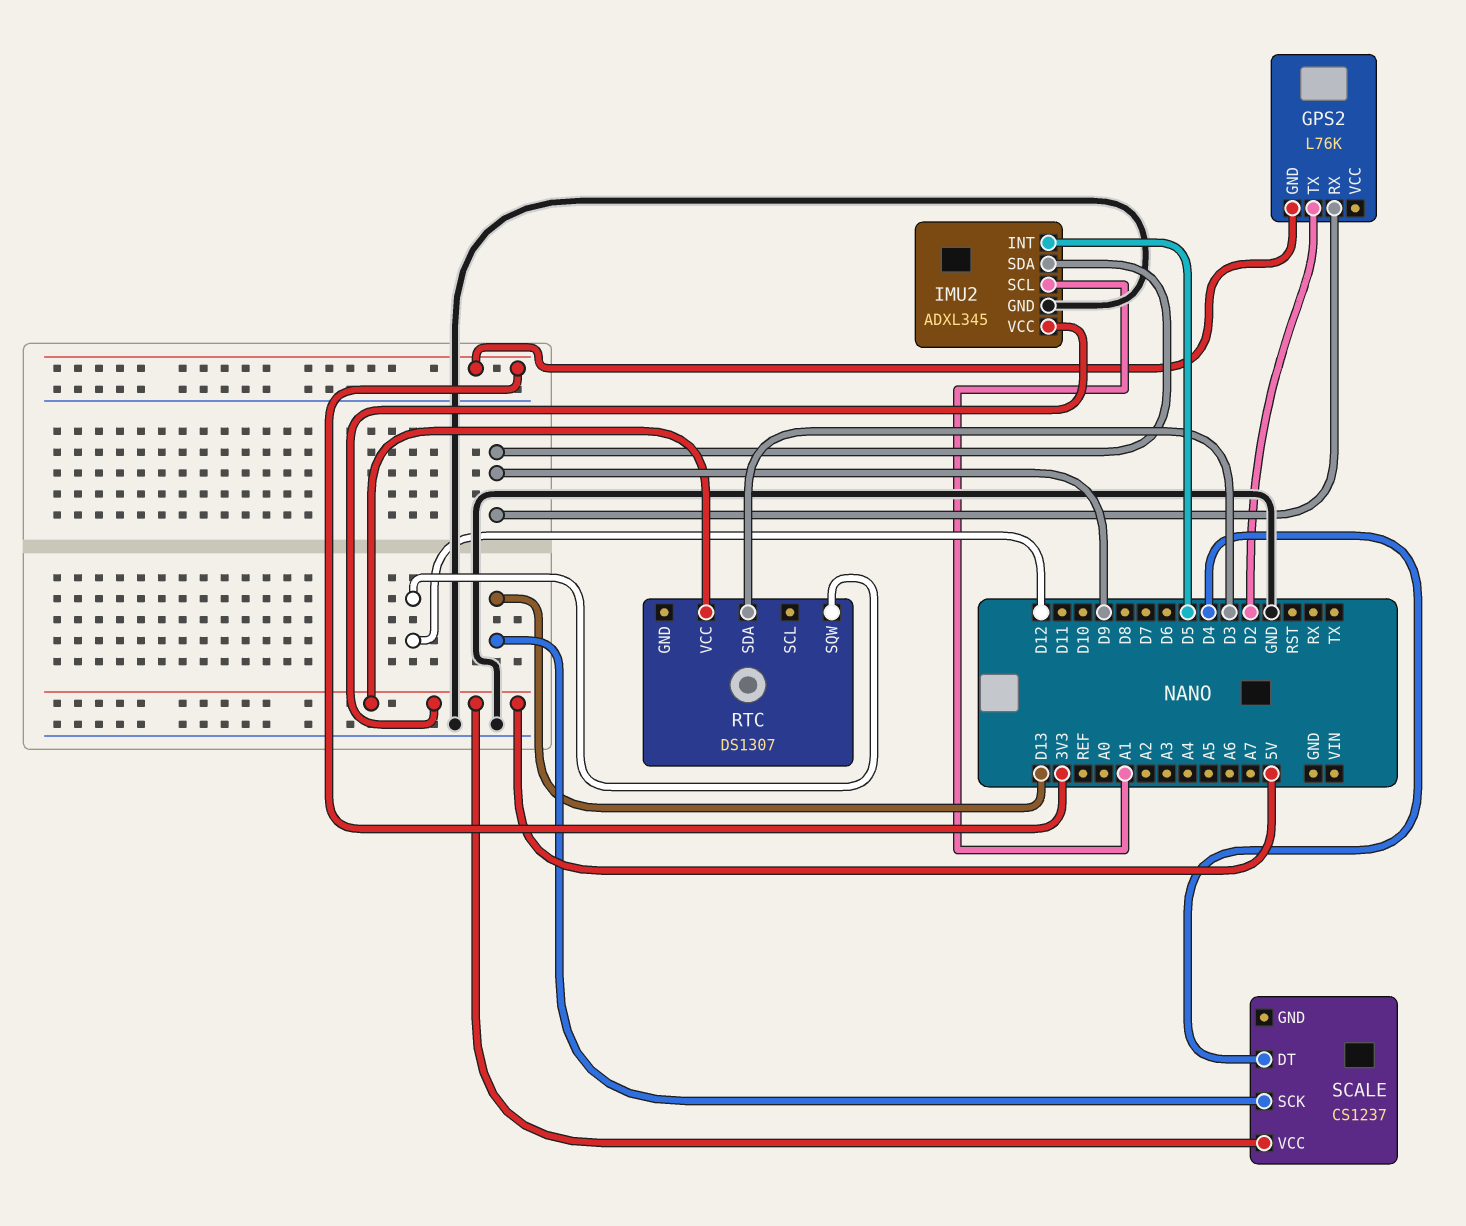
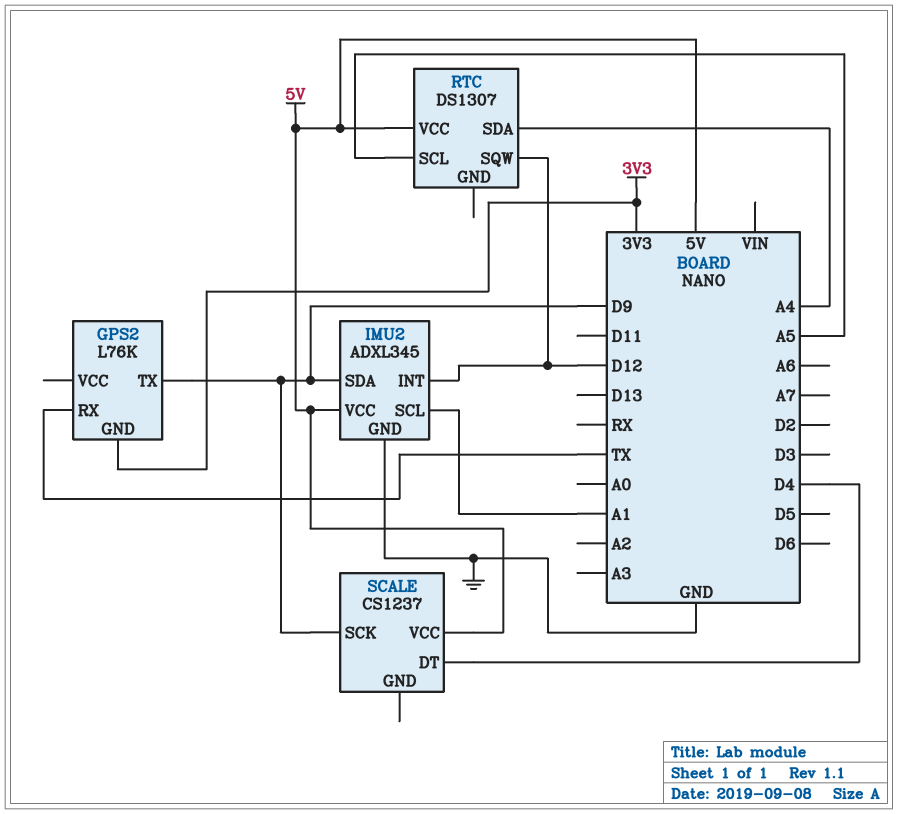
GPS2 pin RX: D9 -> TX
GPS2 pin TX: D2 -> D9
IMU2 pin INT: D5 -> D12
RTC pin SCL: none -> A5
RTC pin SDA: D3 -> A4
SCALE pin SCK: D13 -> D9

